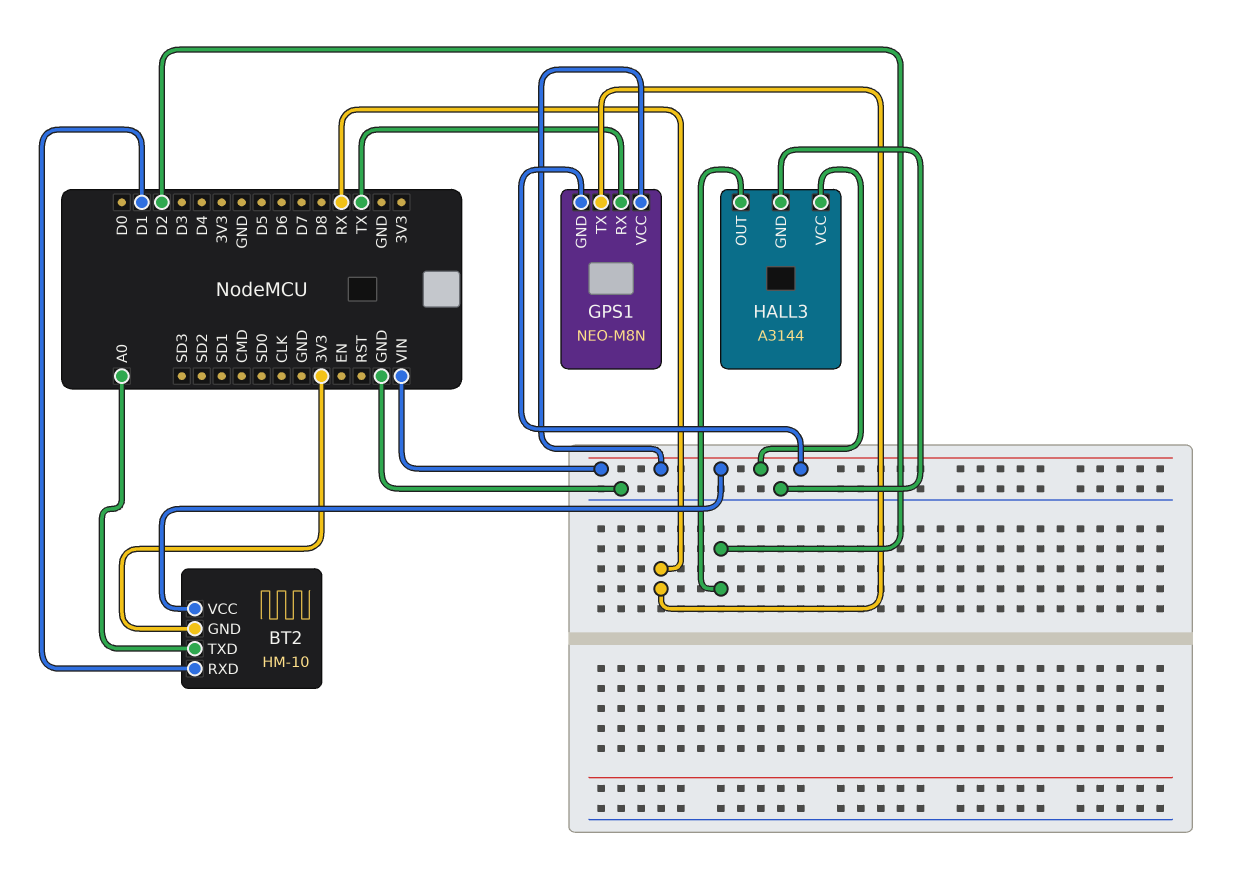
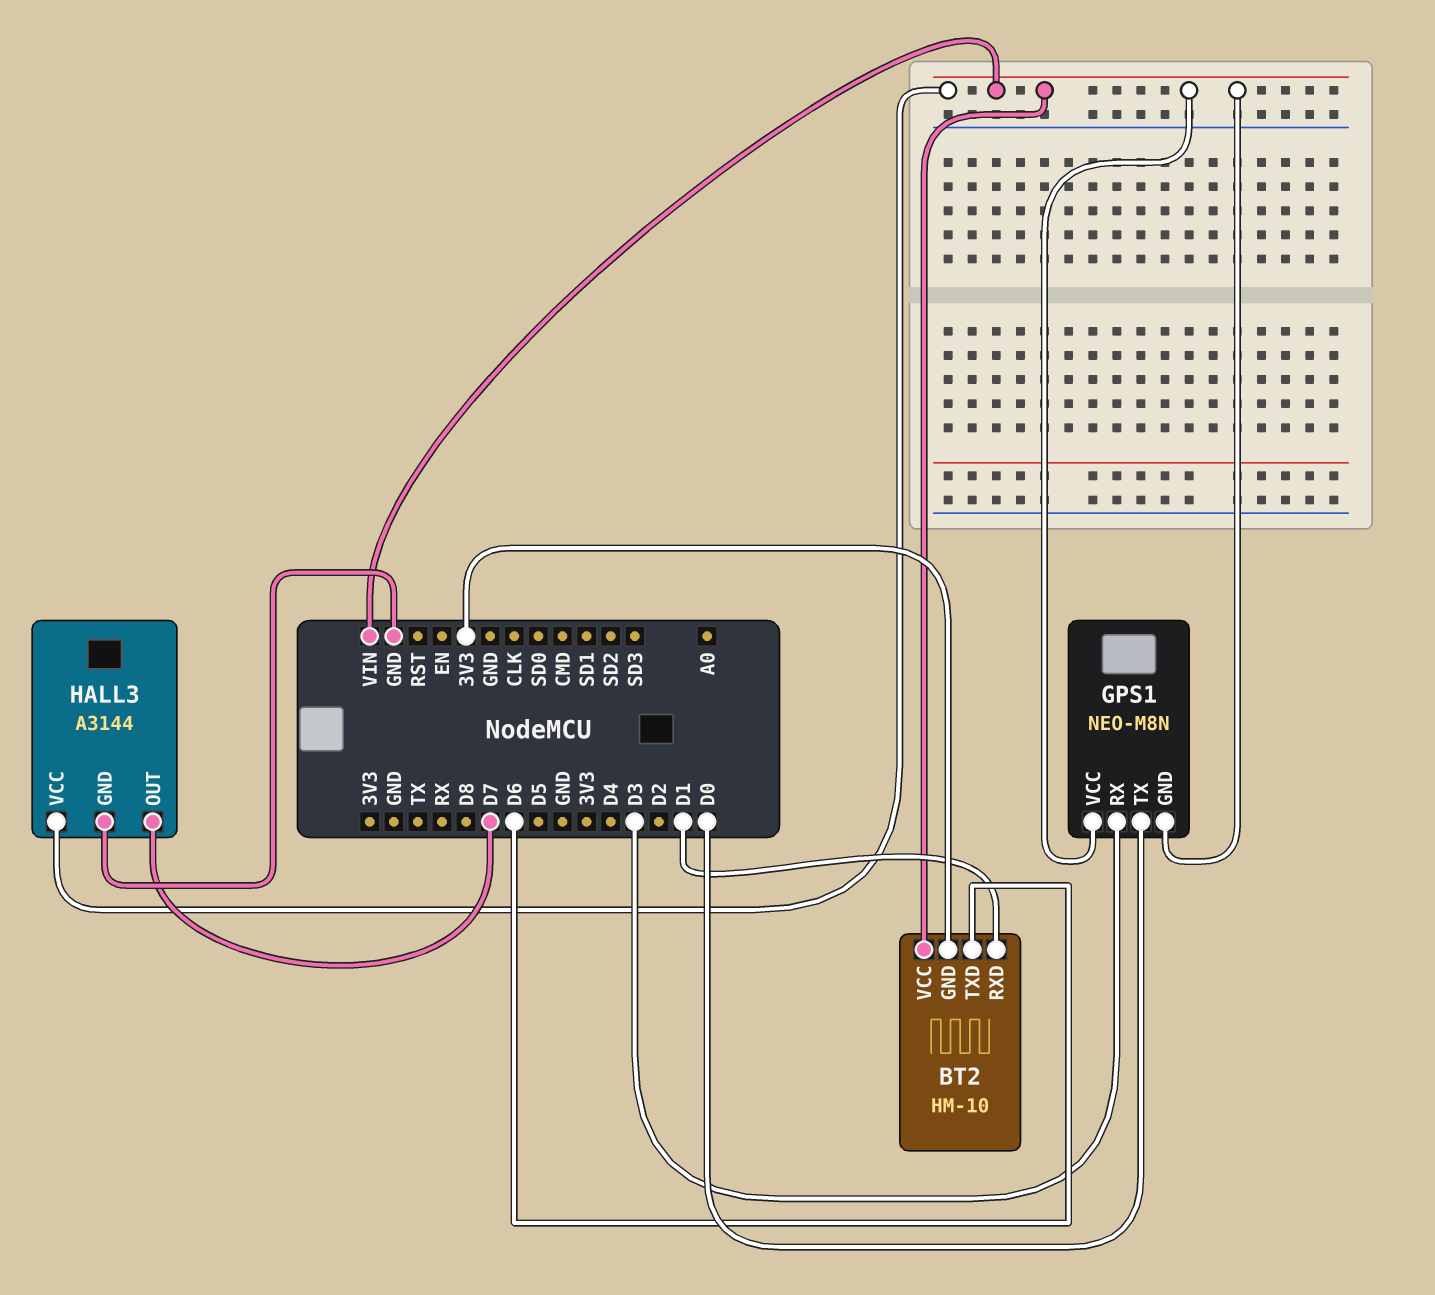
BT2 pin TXD: A0 -> D6
GPS1 pin RX: TX -> D3
GPS1 pin TX: RX -> D0
HALL3 pin OUT: D2 -> D7

